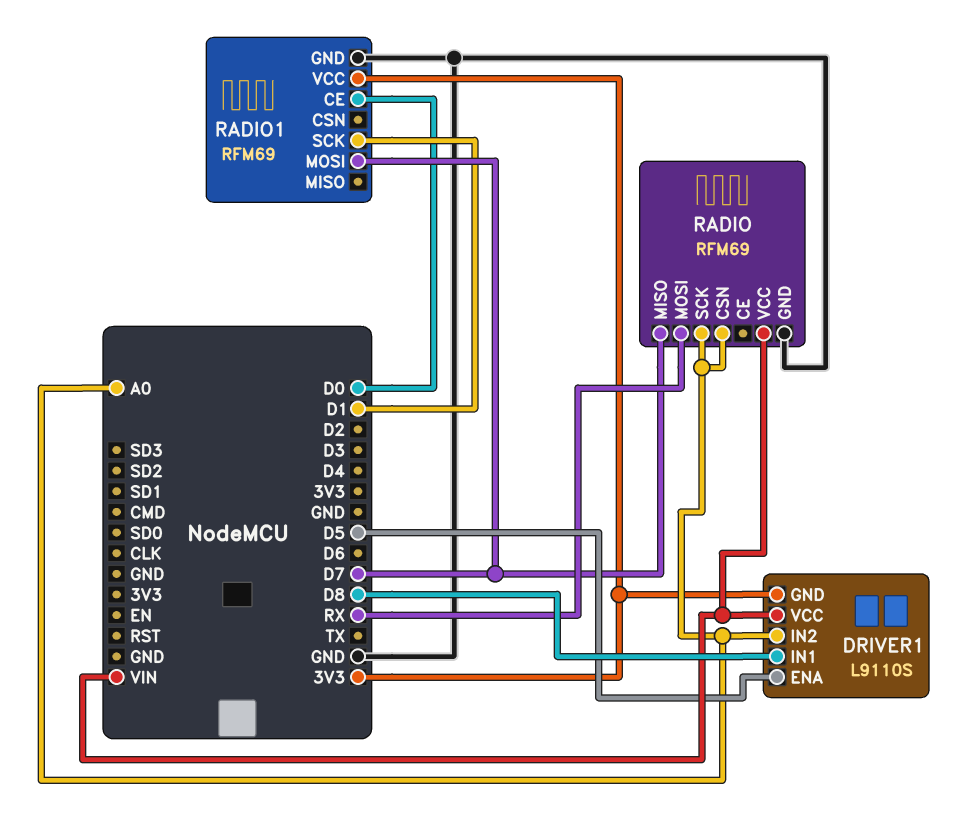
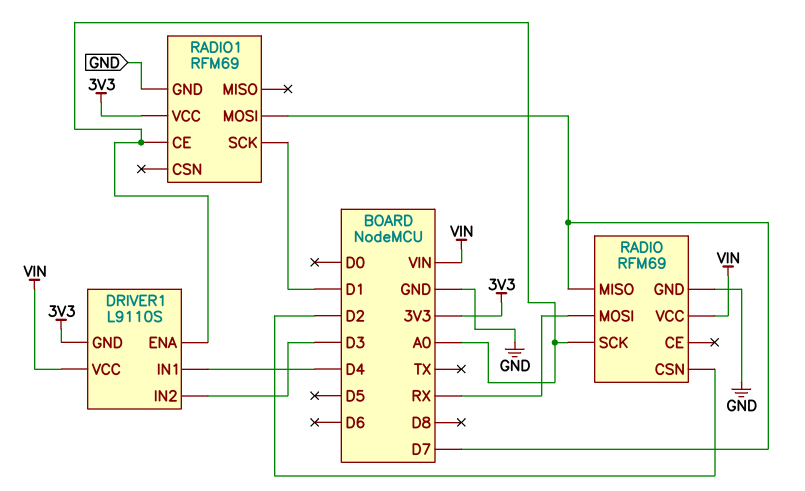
DRIVER1 pin ENA: D5 -> A0
DRIVER1 pin IN1: D8 -> D4
DRIVER1 pin IN2: A0 -> D3
RADIO pin CSN: A0 -> D2
RADIO1 pin CE: D0 -> A0

